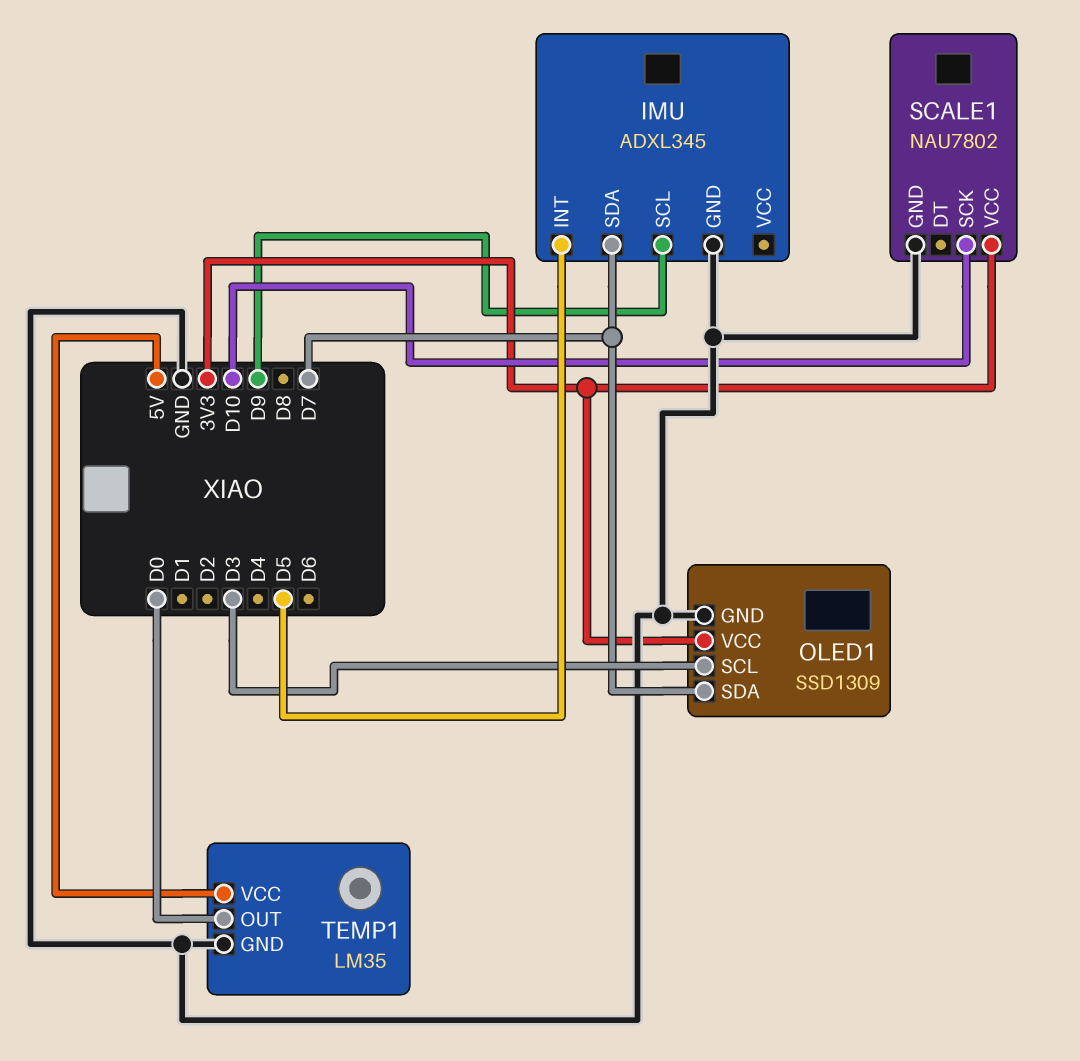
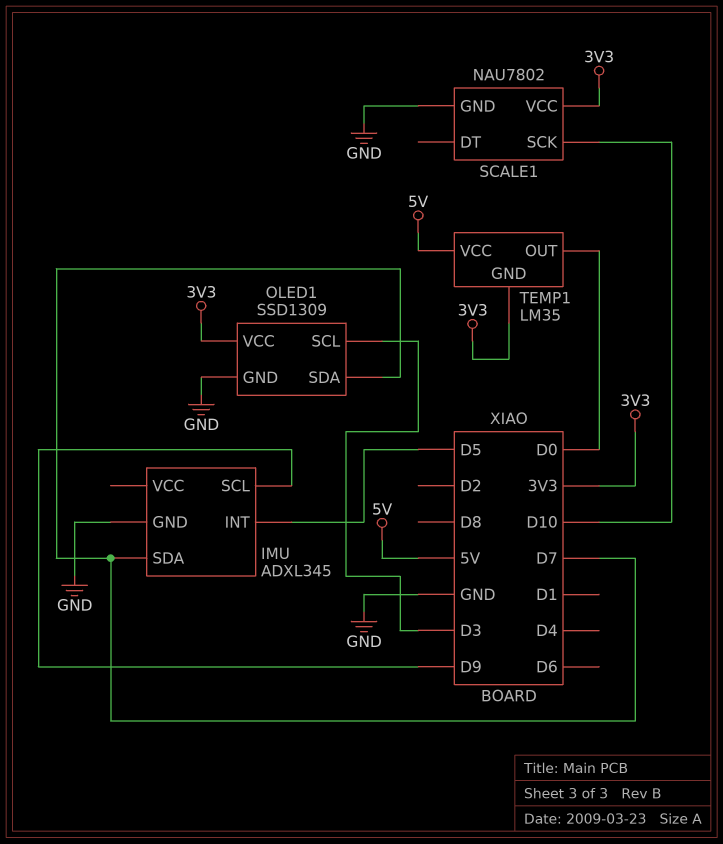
TEMP1 pin GND: GND -> 3V3

